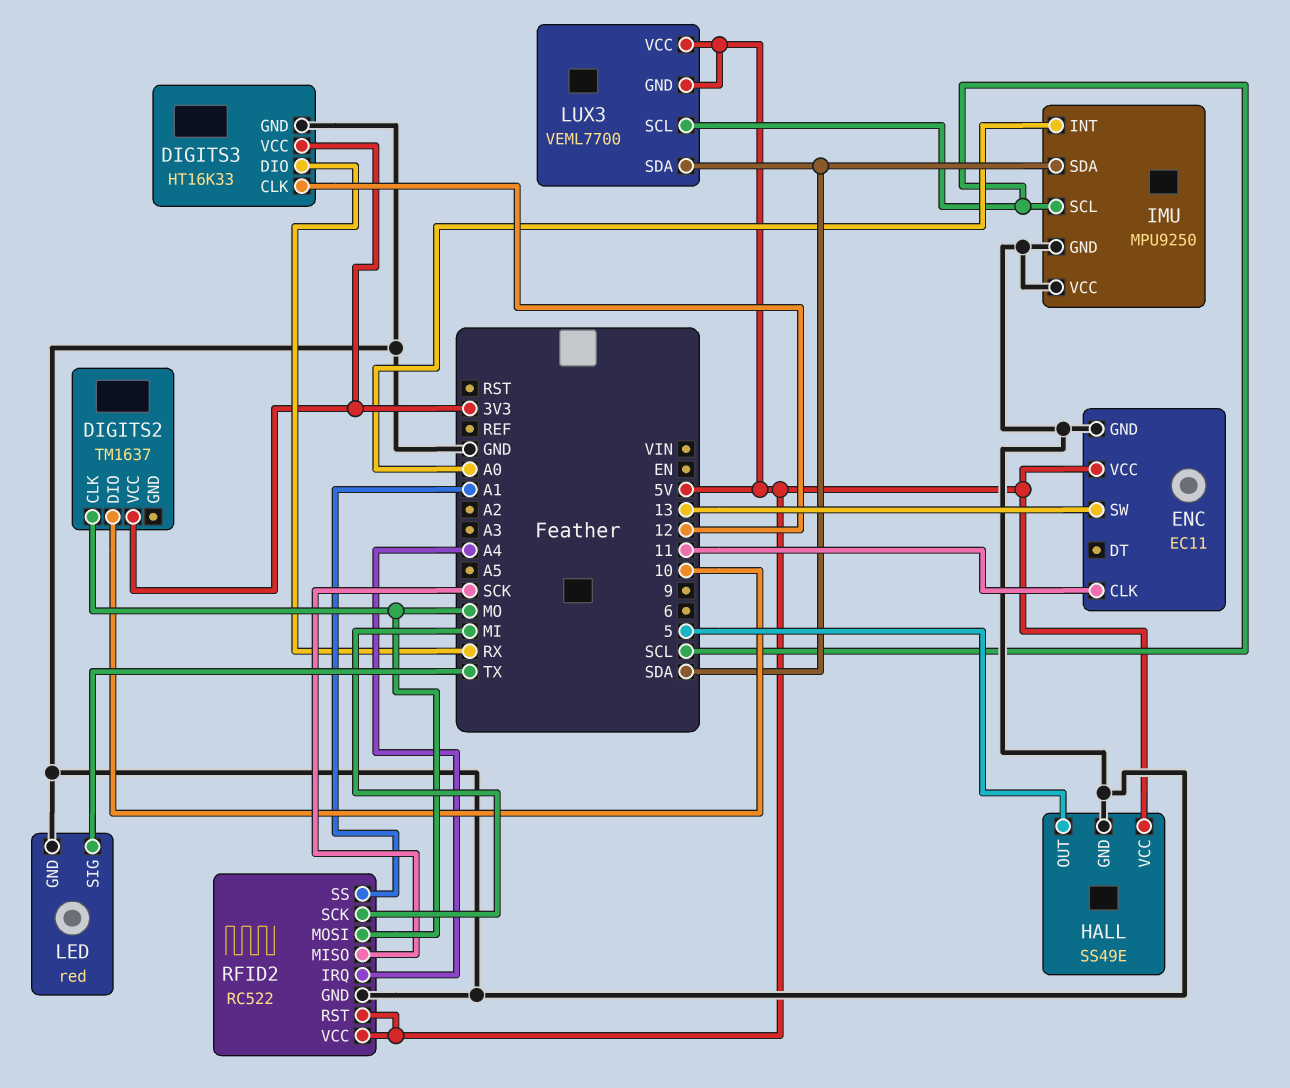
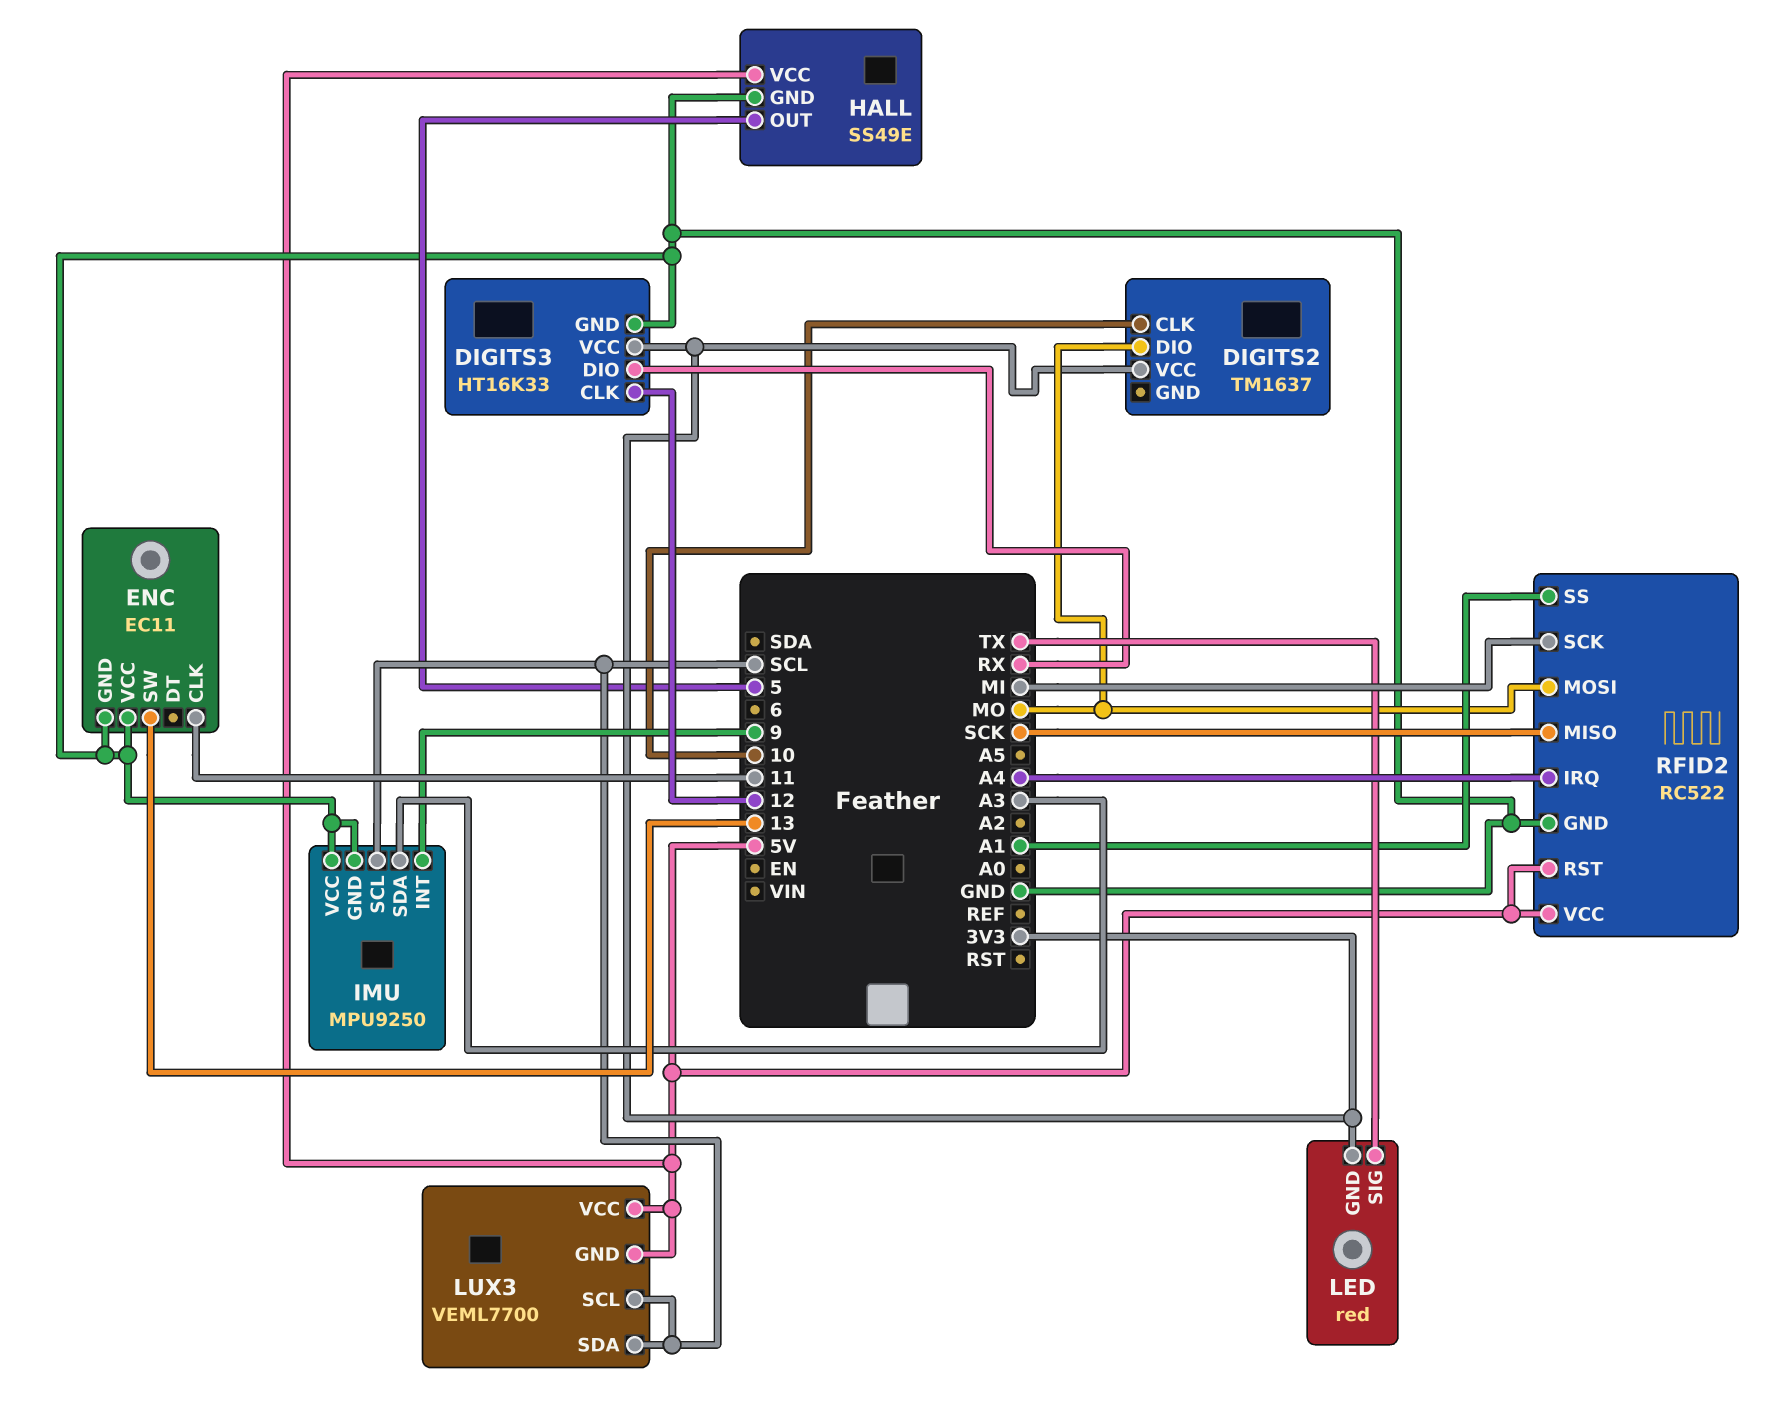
DIGITS2 pin CLK: MO -> 10
DIGITS2 pin DIO: 10 -> MO
ENC pin VCC: 5V -> GND
IMU pin INT: A0 -> 9
IMU pin SDA: SDA -> A3
LED pin GND: GND -> 3V3
LUX3 pin SDA: SDA -> SCL

